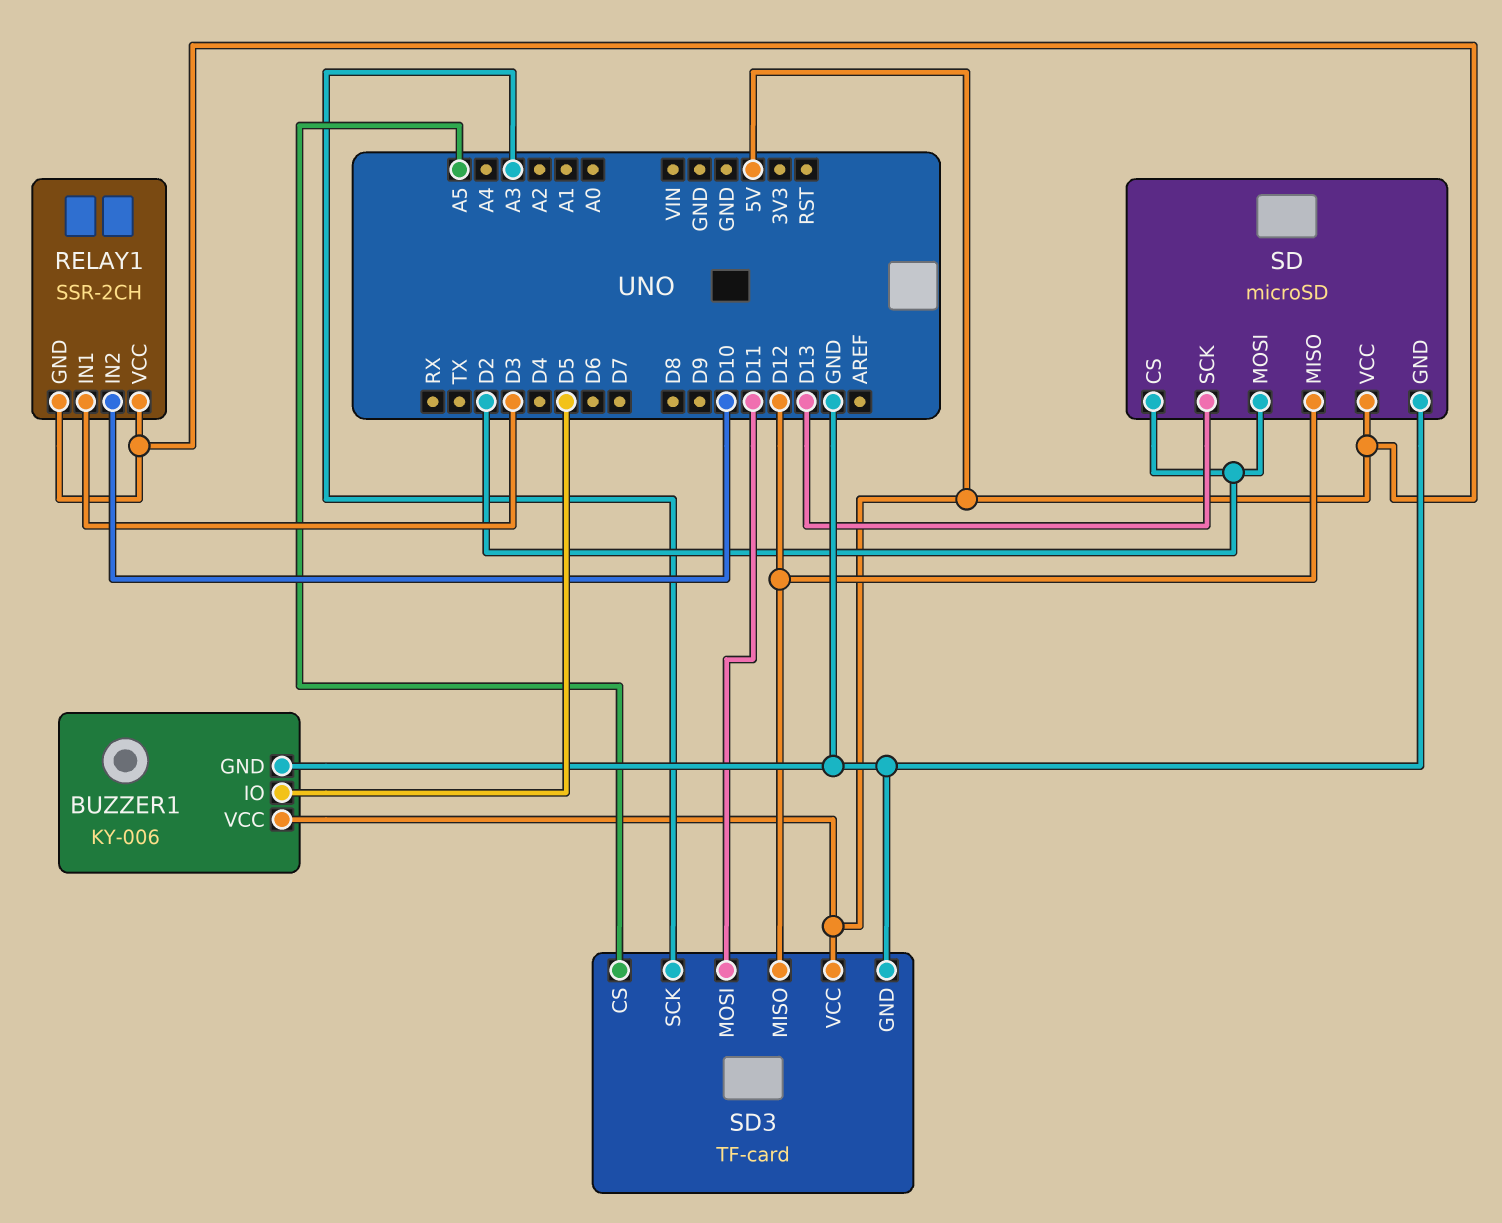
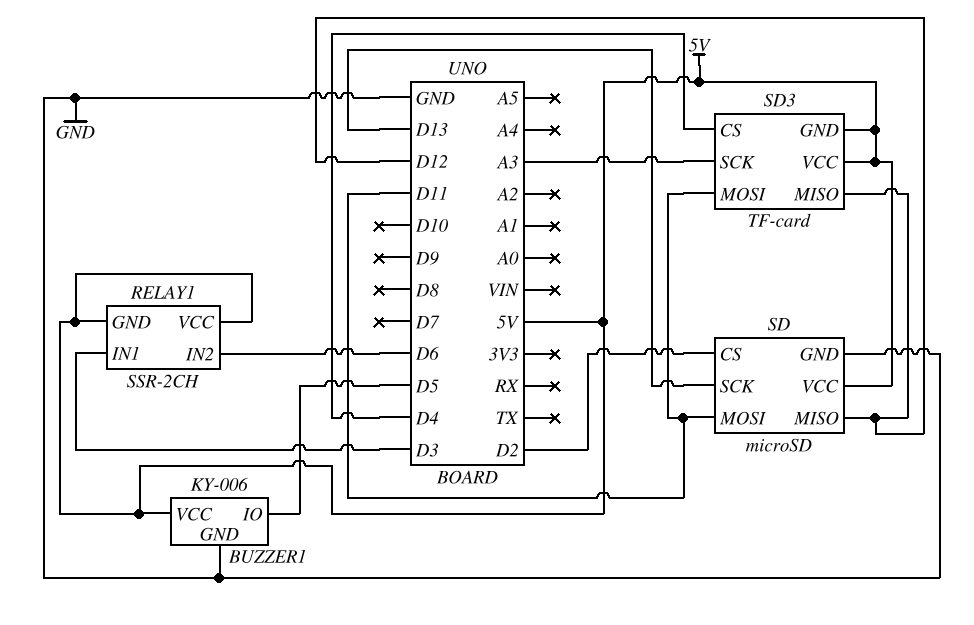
RELAY1 pin IN2: D10 -> D6
SD pin MOSI: D2 -> D11
SD3 pin CS: A5 -> D4
SD3 pin GND: GND -> 5V

